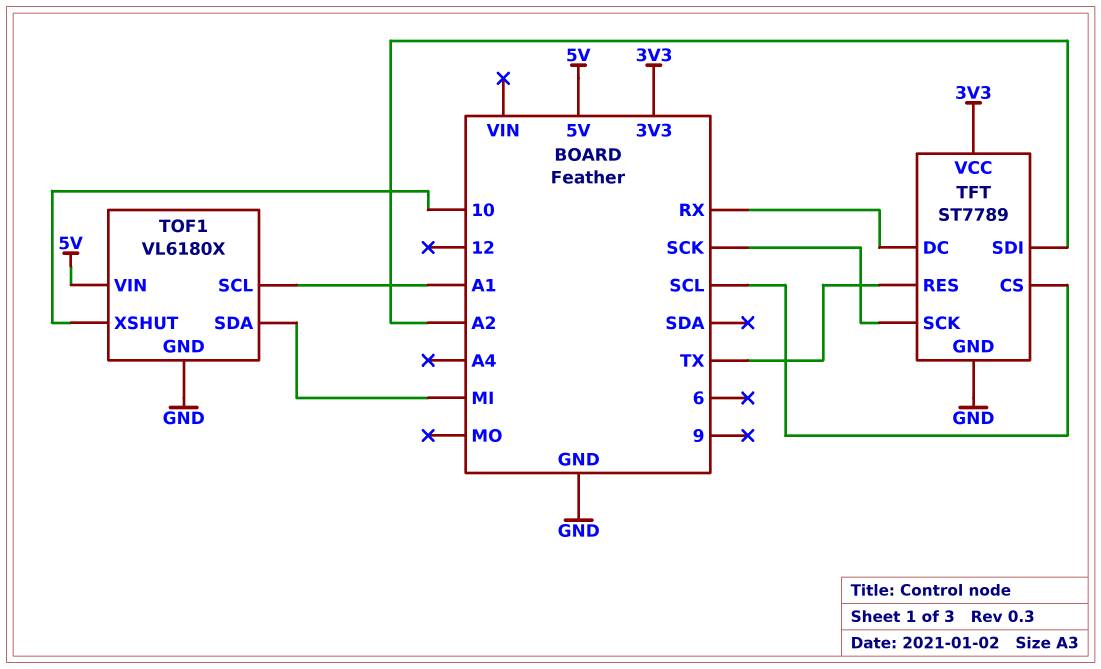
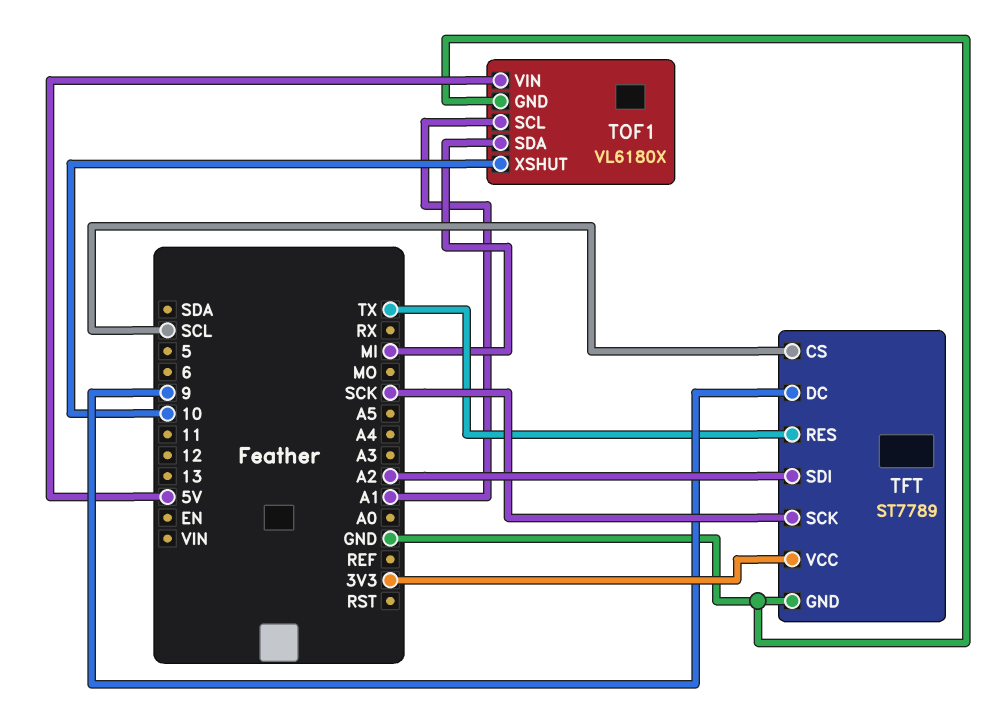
TFT pin DC: RX -> 9

